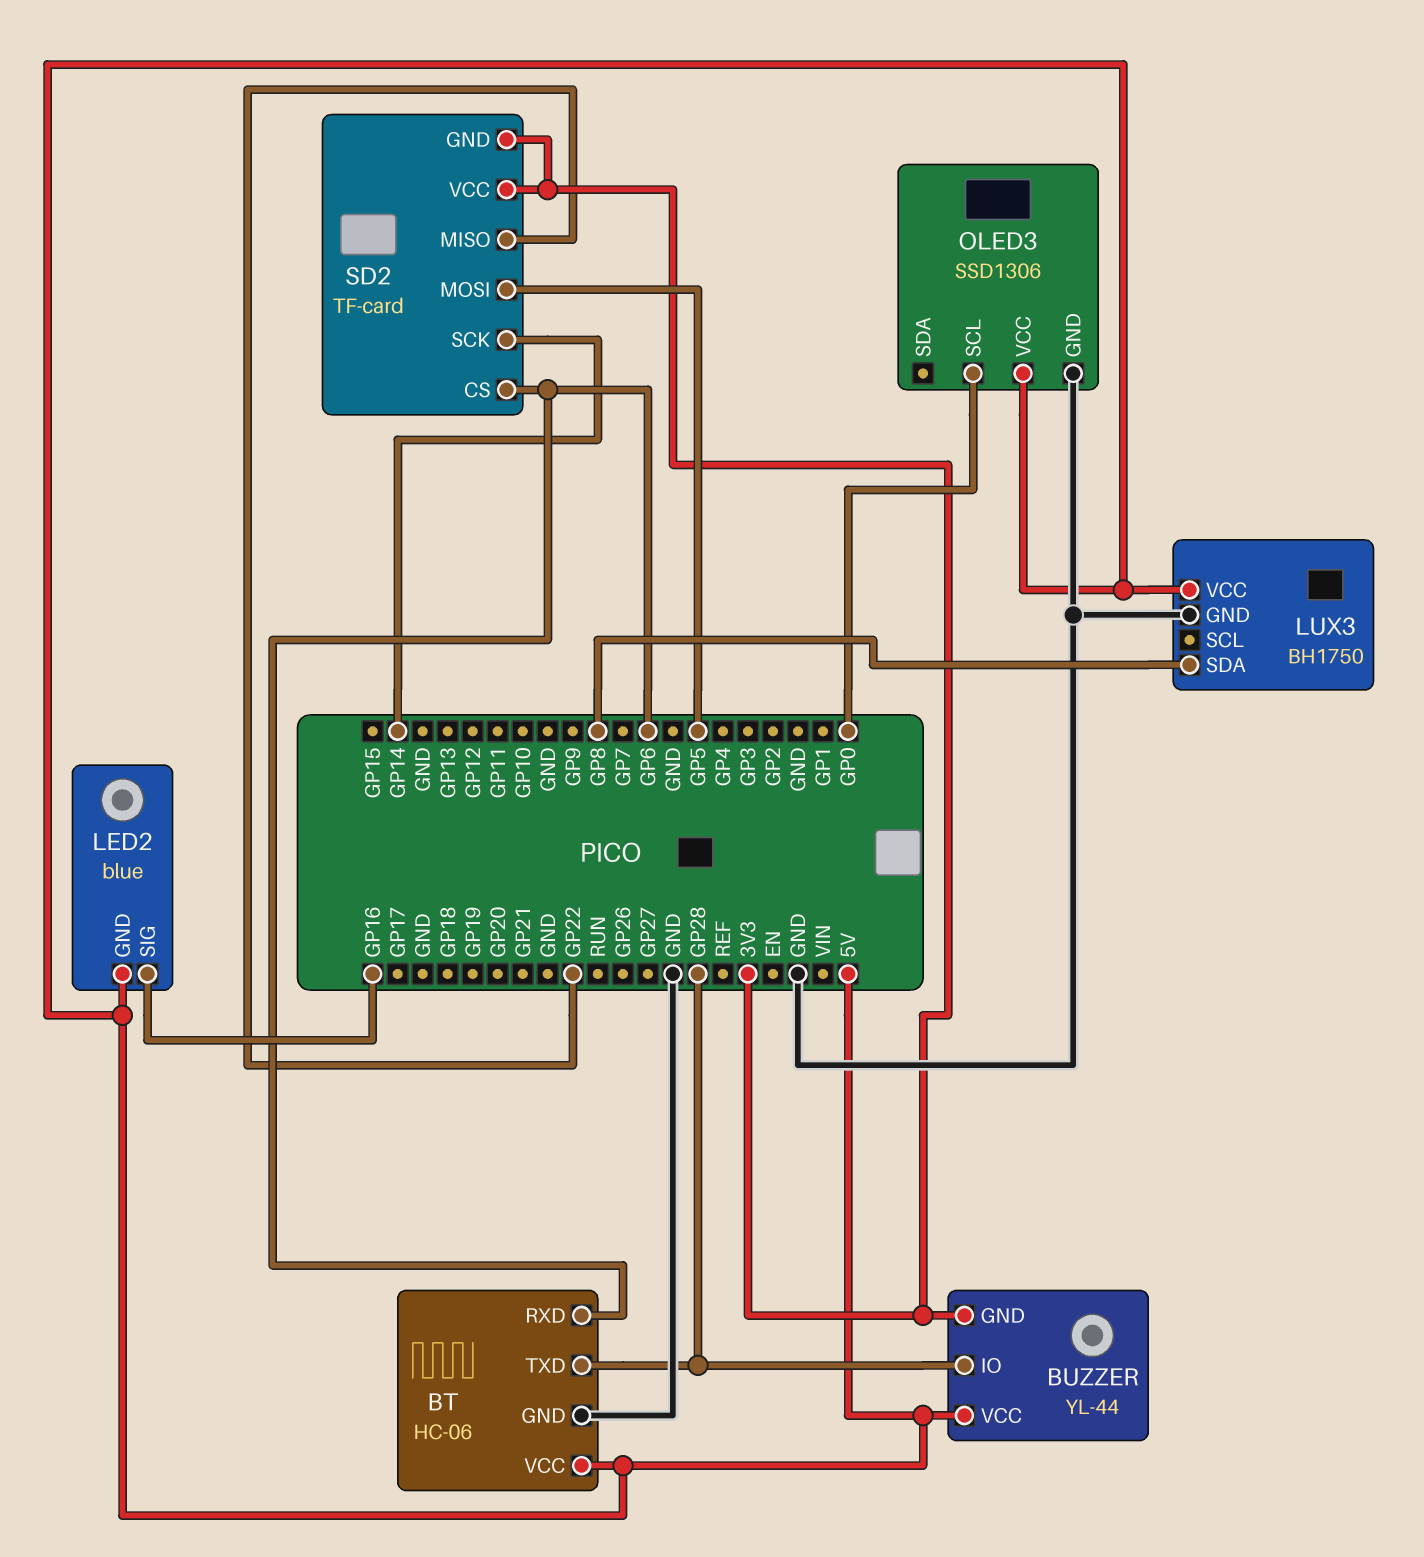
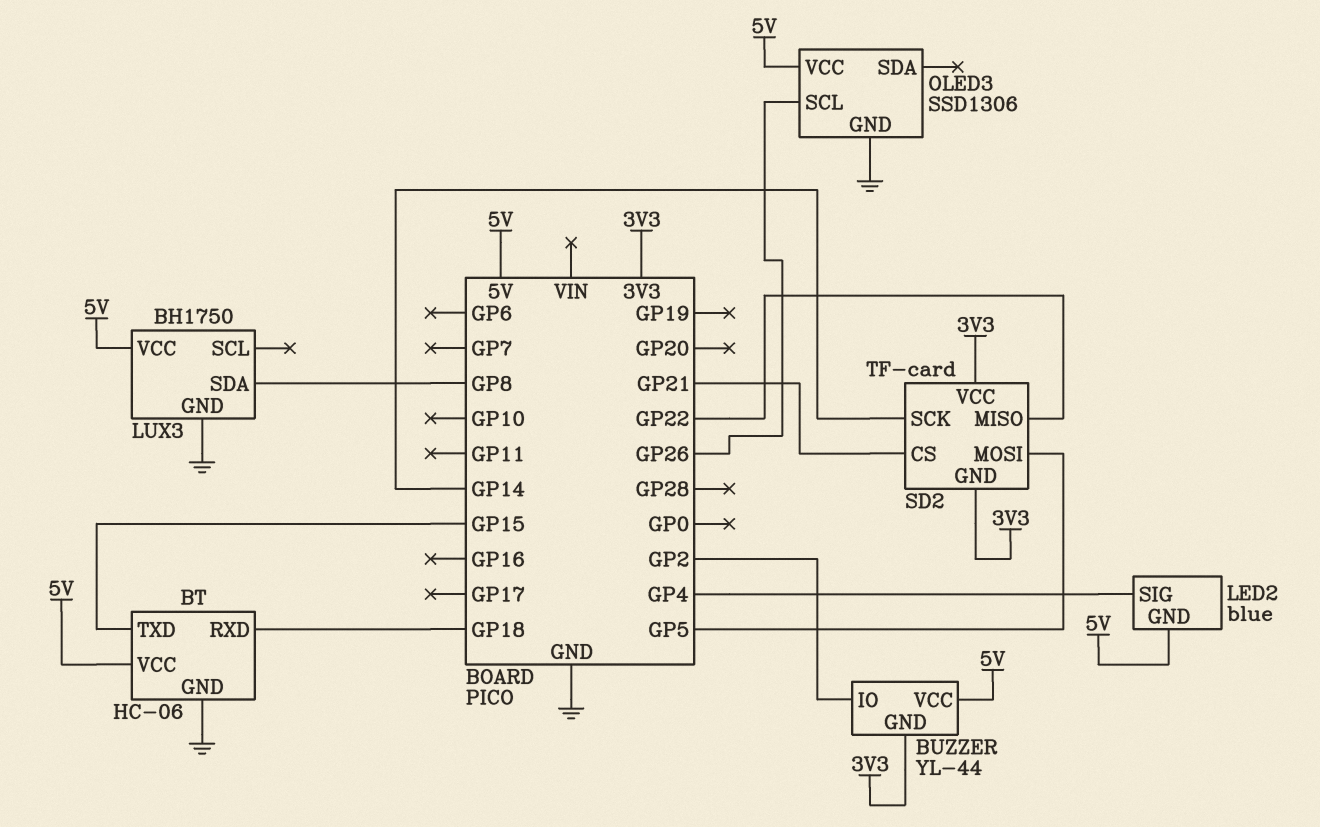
BT pin RXD: GP6 -> GP18
BT pin TXD: GP28 -> GP15
BUZZER pin IO: GP28 -> GP2
LED2 pin SIG: GP16 -> GP4
OLED3 pin SCL: GP0 -> GP26
SD2 pin CS: GP6 -> GP21

